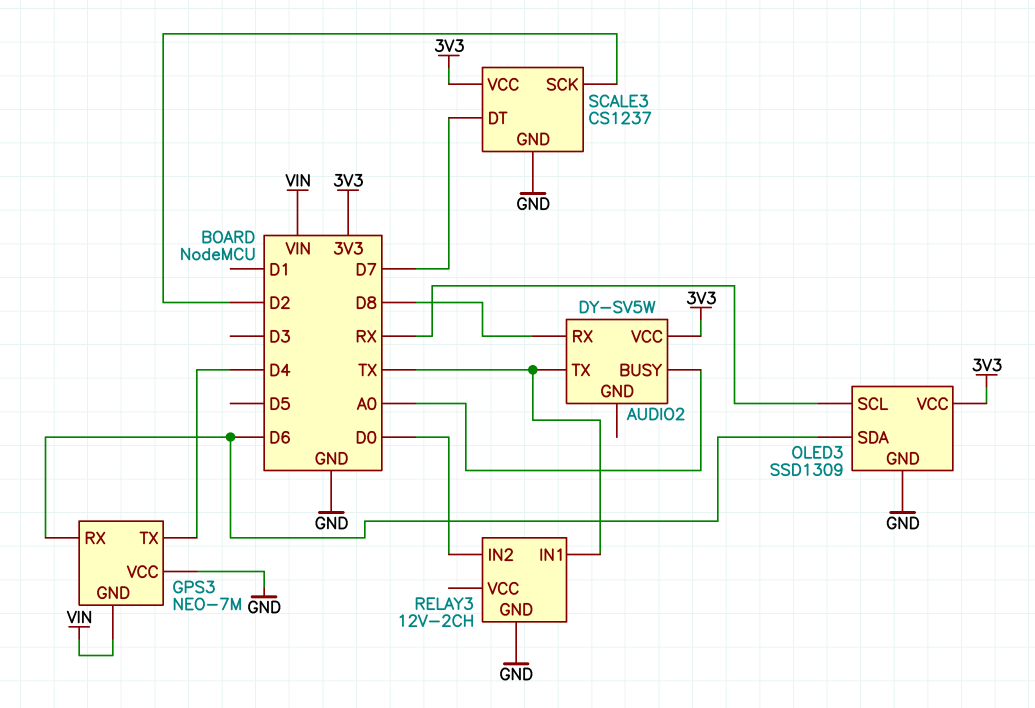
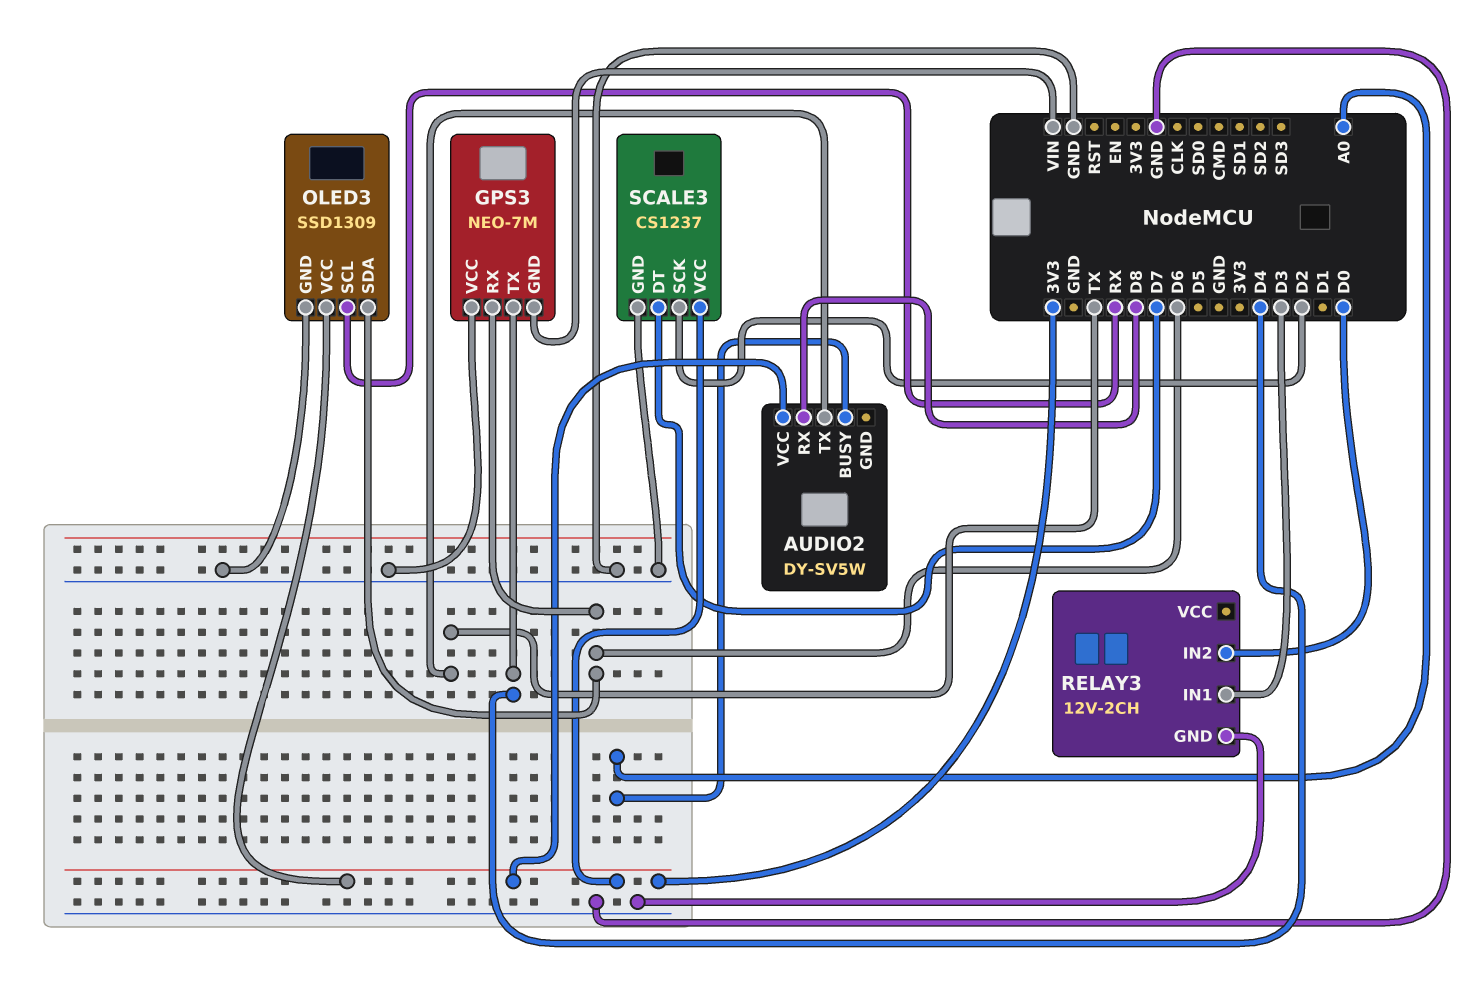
RELAY3 pin IN1: TX -> D3

